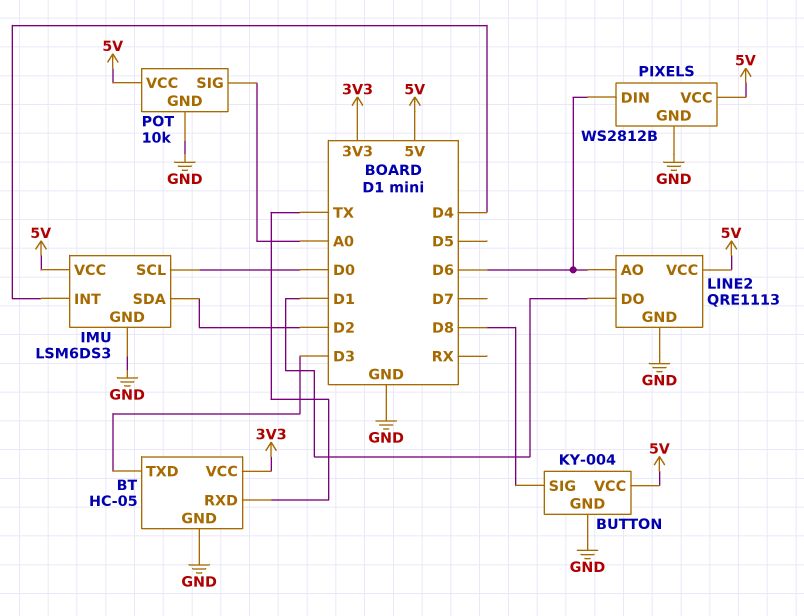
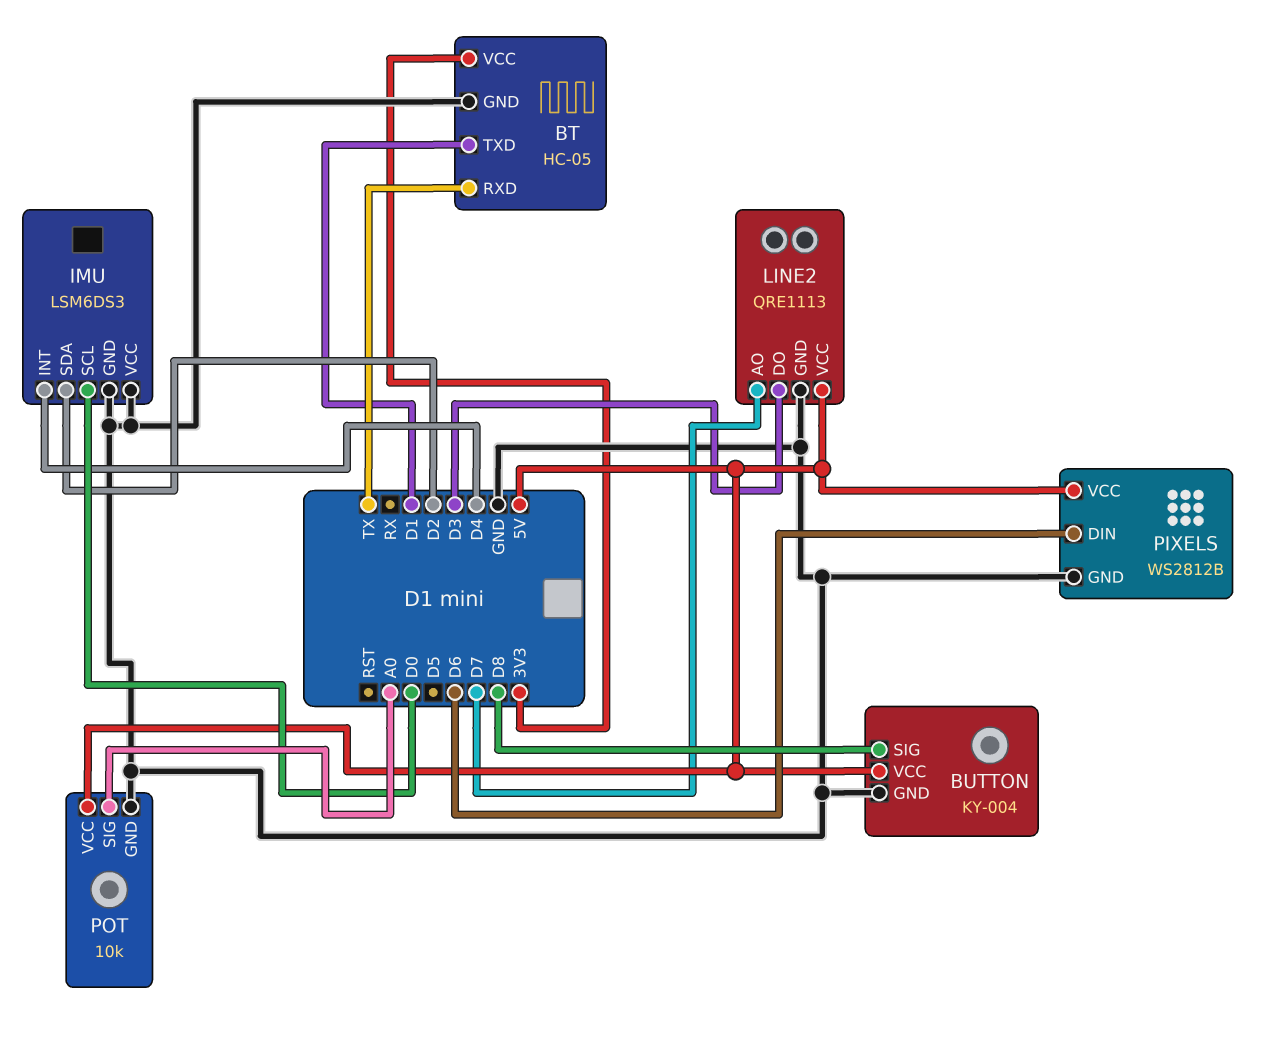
BT pin TXD: D3 -> D1
IMU pin VCC: 5V -> GND
LINE2 pin AO: D6 -> D7
LINE2 pin DO: D1 -> D3

